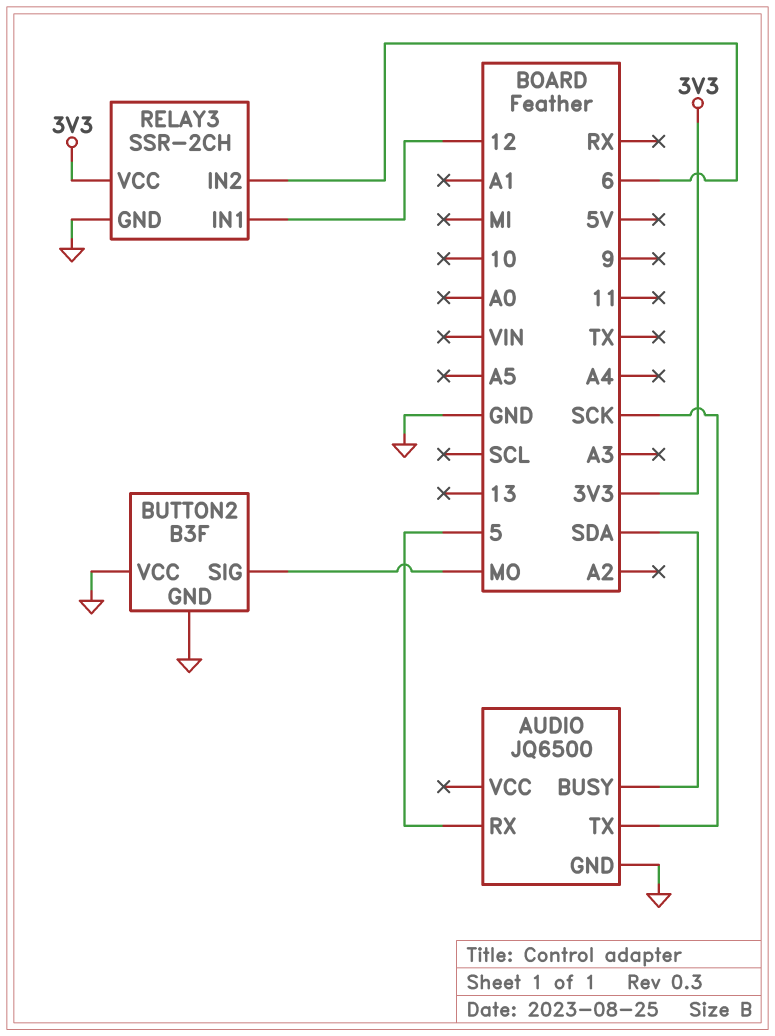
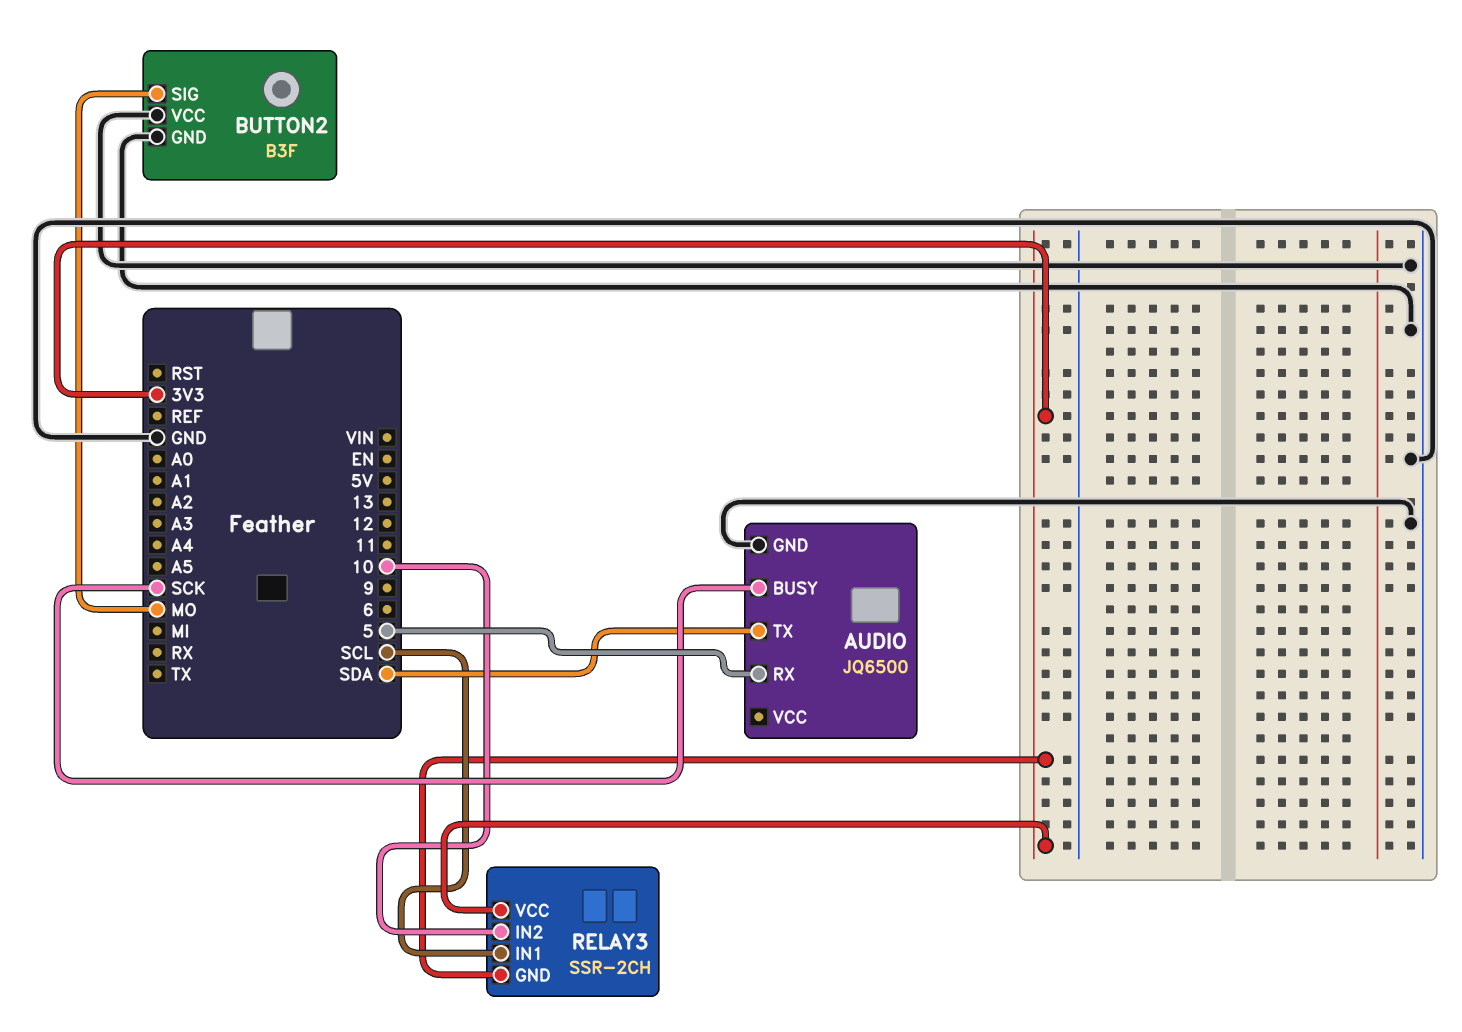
AUDIO pin BUSY: SDA -> SCK
AUDIO pin TX: SCK -> SDA
RELAY3 pin GND: GND -> 3V3
RELAY3 pin IN1: 12 -> SCL
RELAY3 pin IN2: 6 -> 10

